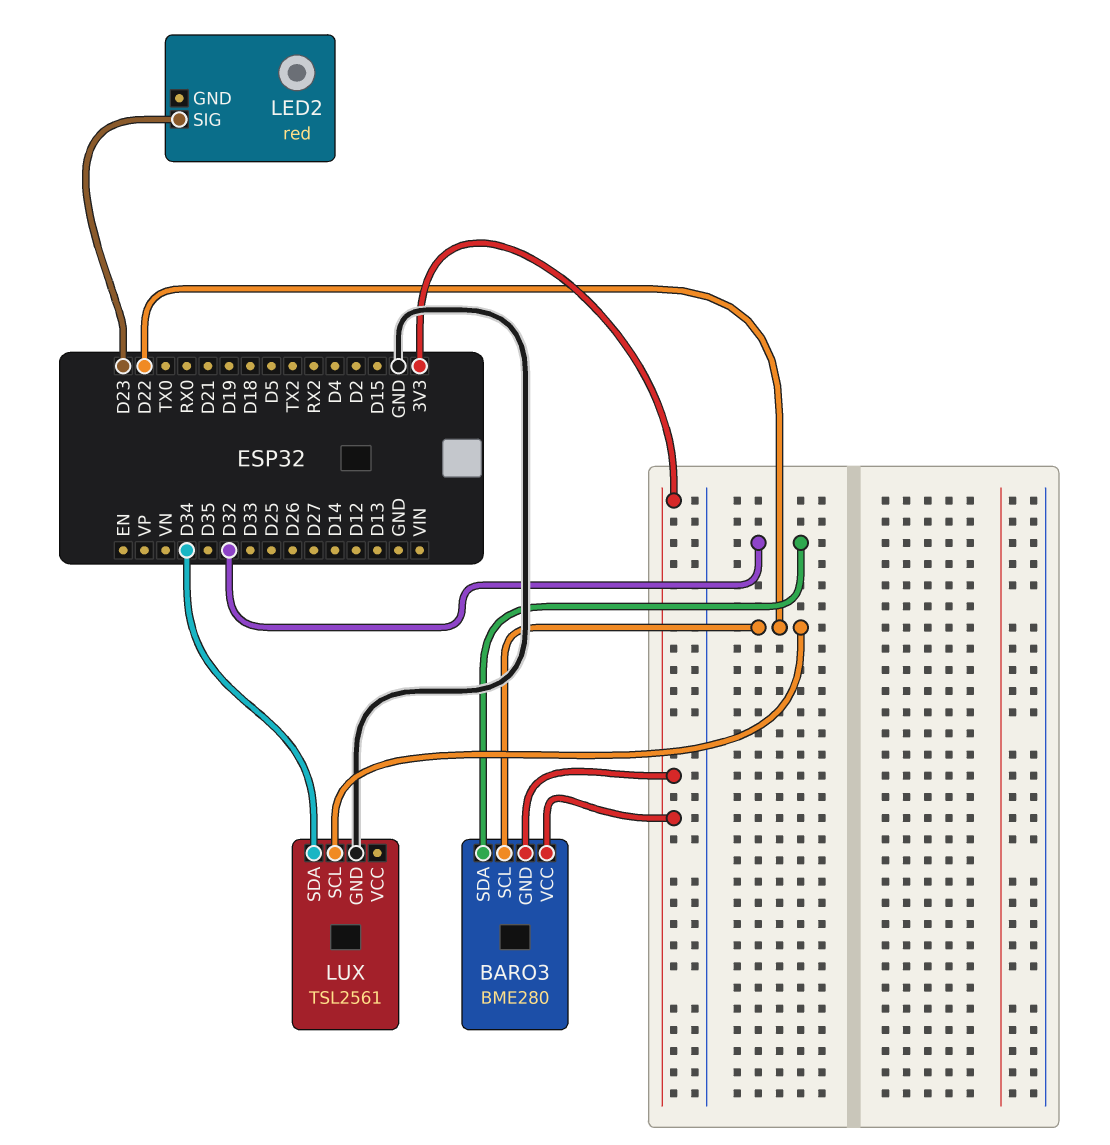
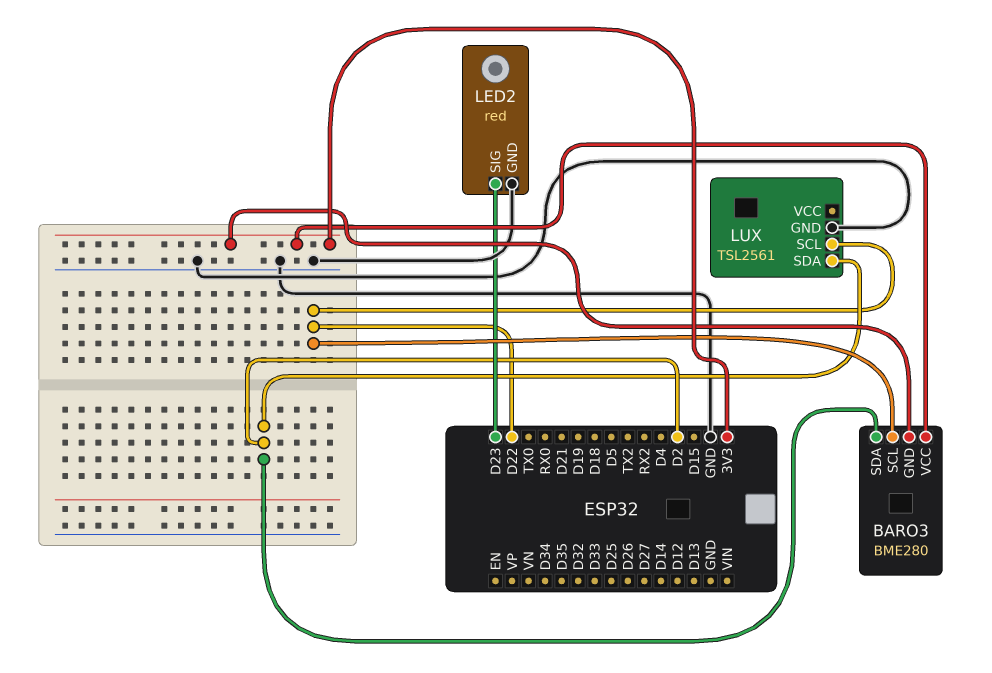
BARO3 pin SDA: D32 -> D2
LED2 pin GND: none -> GND
LUX pin SDA: D34 -> D2

